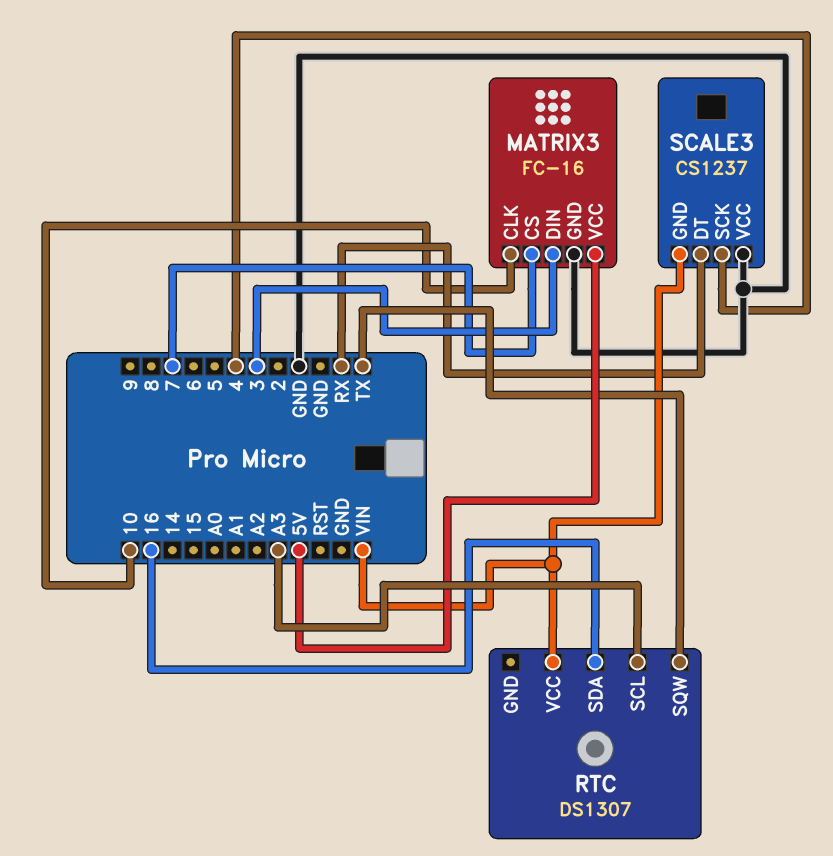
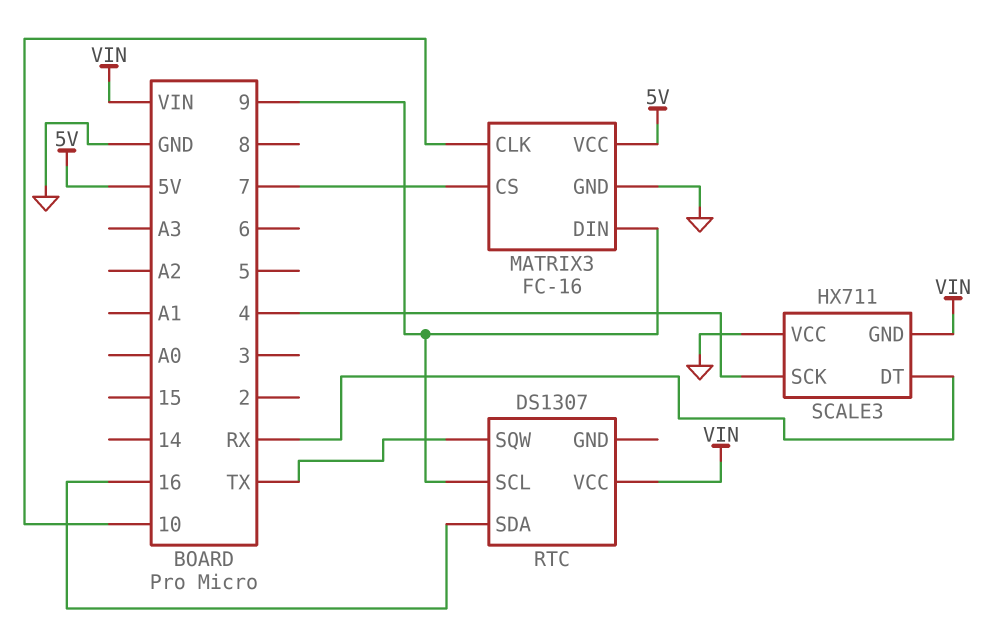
MATRIX3 pin DIN: 3 -> 9
RTC pin SCL: A3 -> 9
SCALE3: CS1237 -> HX711

